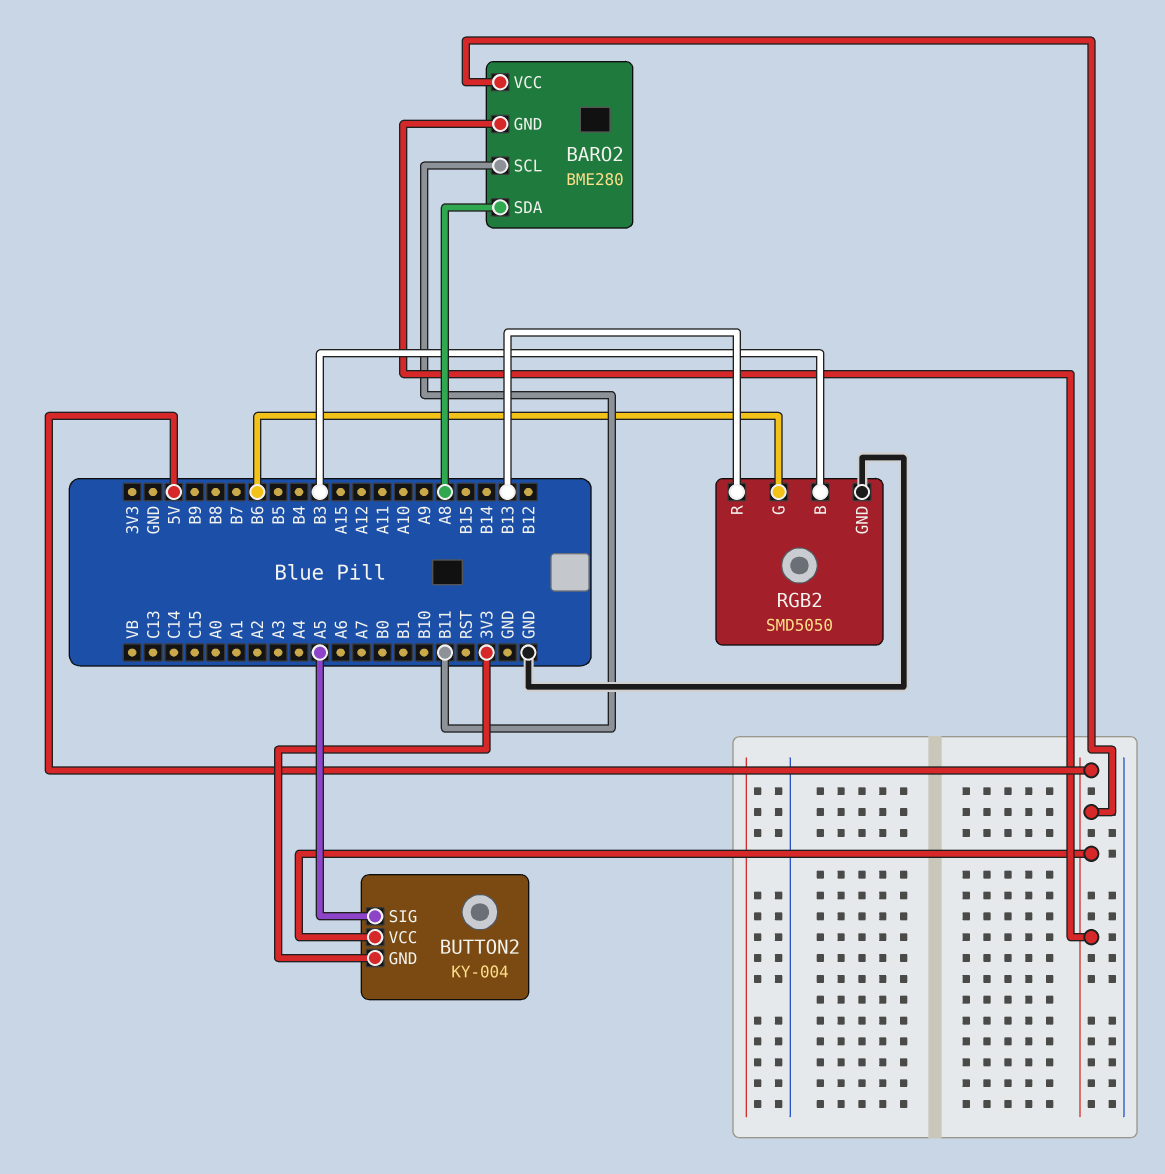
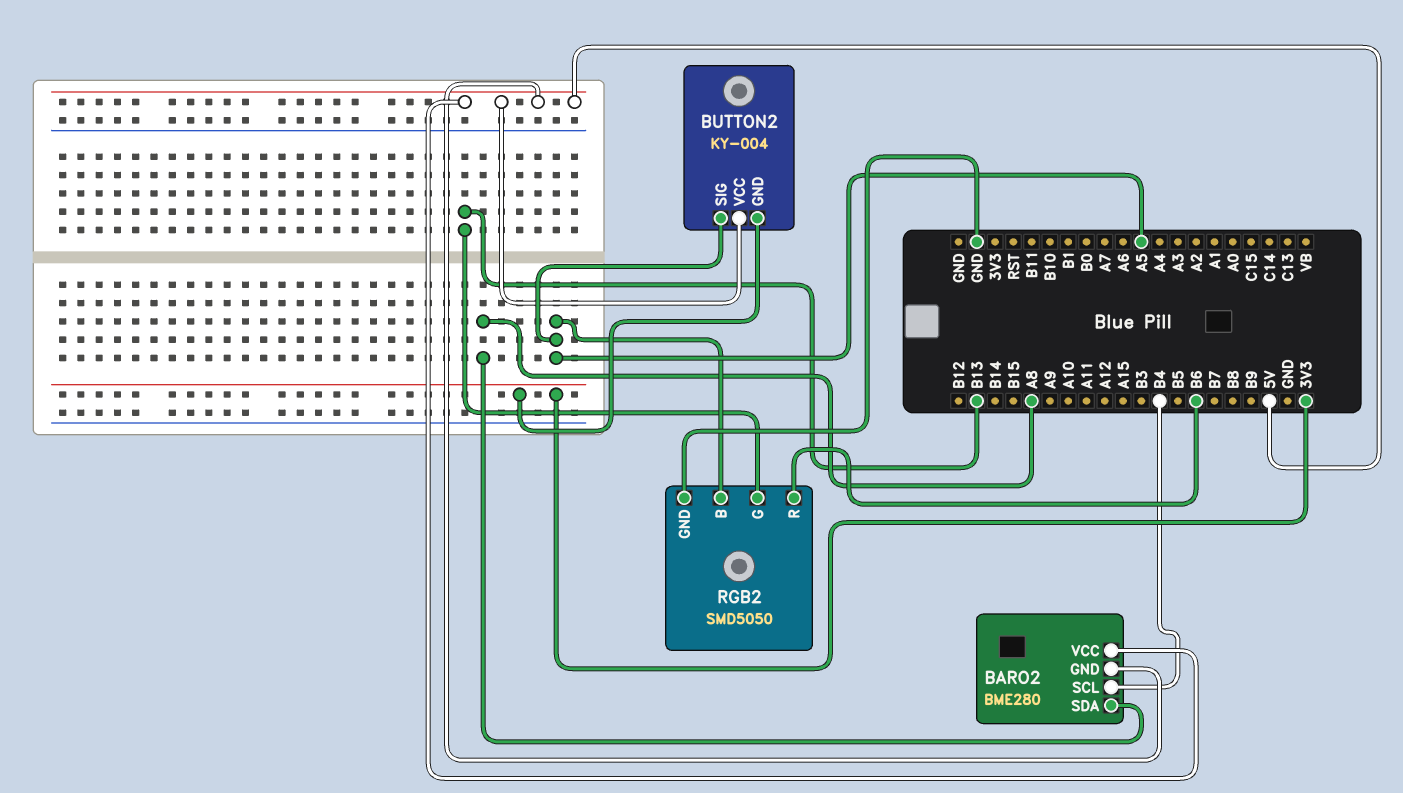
BARO2 pin SCL: B11 -> B4
RGB2 pin B: B3 -> A5
RGB2 pin G: B6 -> B13
RGB2 pin R: B13 -> B6

